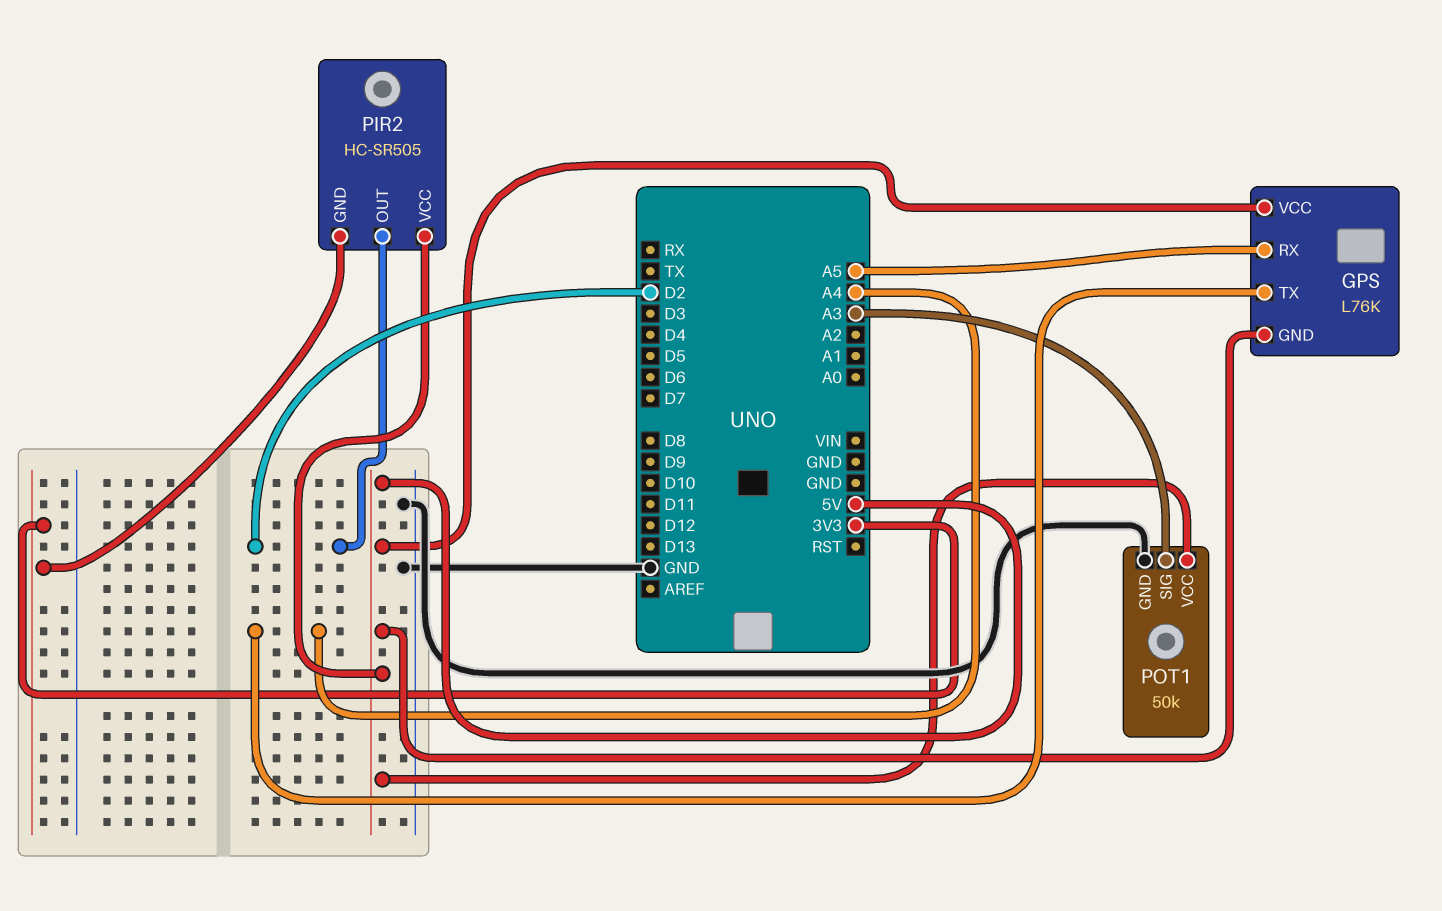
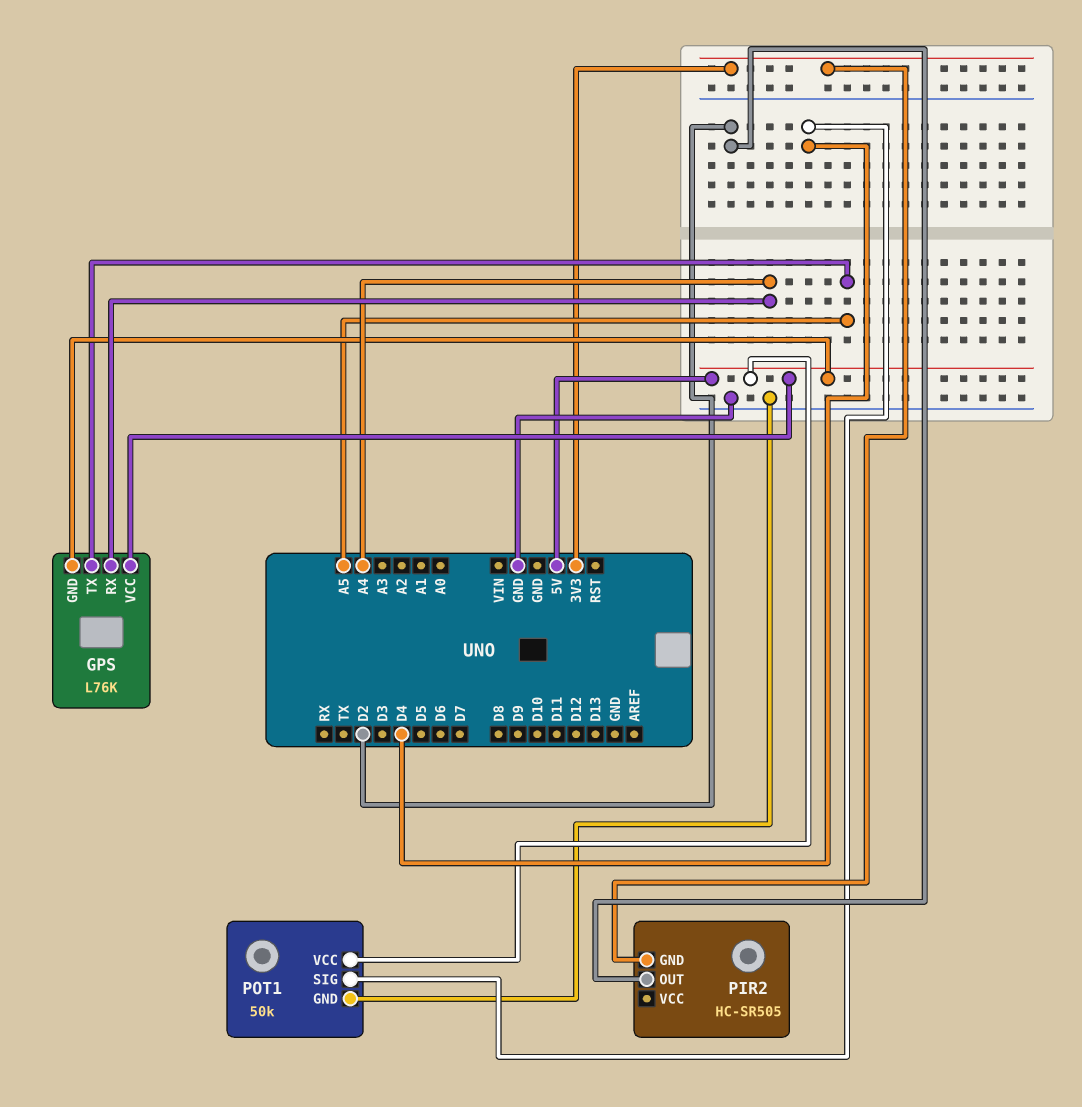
GPS pin RX: A5 -> A4
GPS pin TX: A4 -> A5
PIR2 pin VCC: 5V -> none
POT1 pin SIG: A3 -> D4

